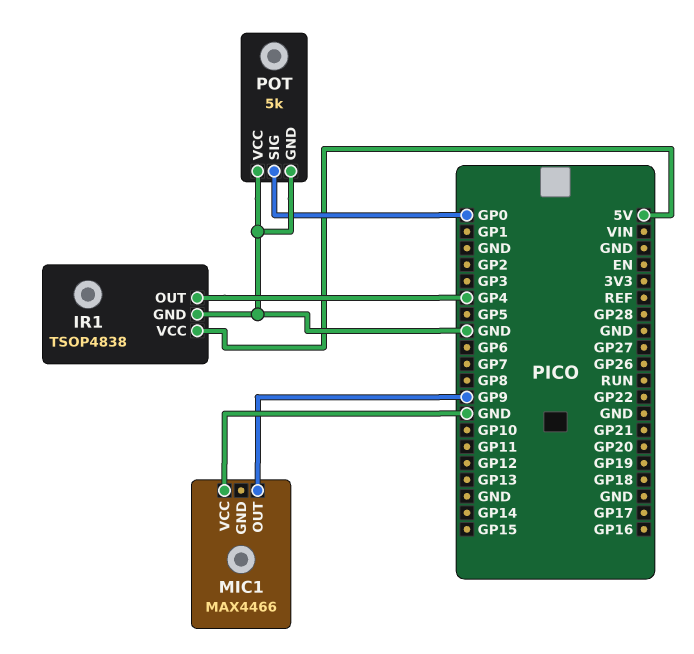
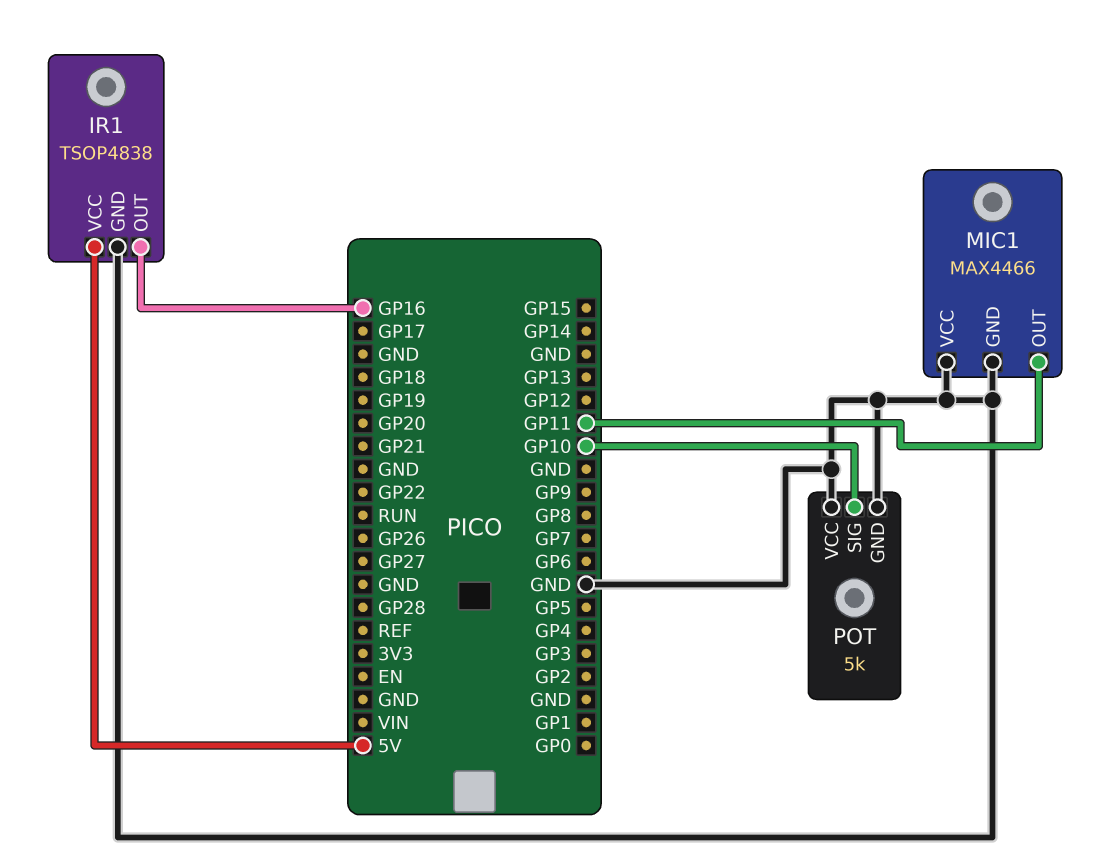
IR1 pin OUT: GP4 -> GP16
MIC1 pin GND: none -> GND
MIC1 pin OUT: GP9 -> GP11
POT pin SIG: GP0 -> GP10

